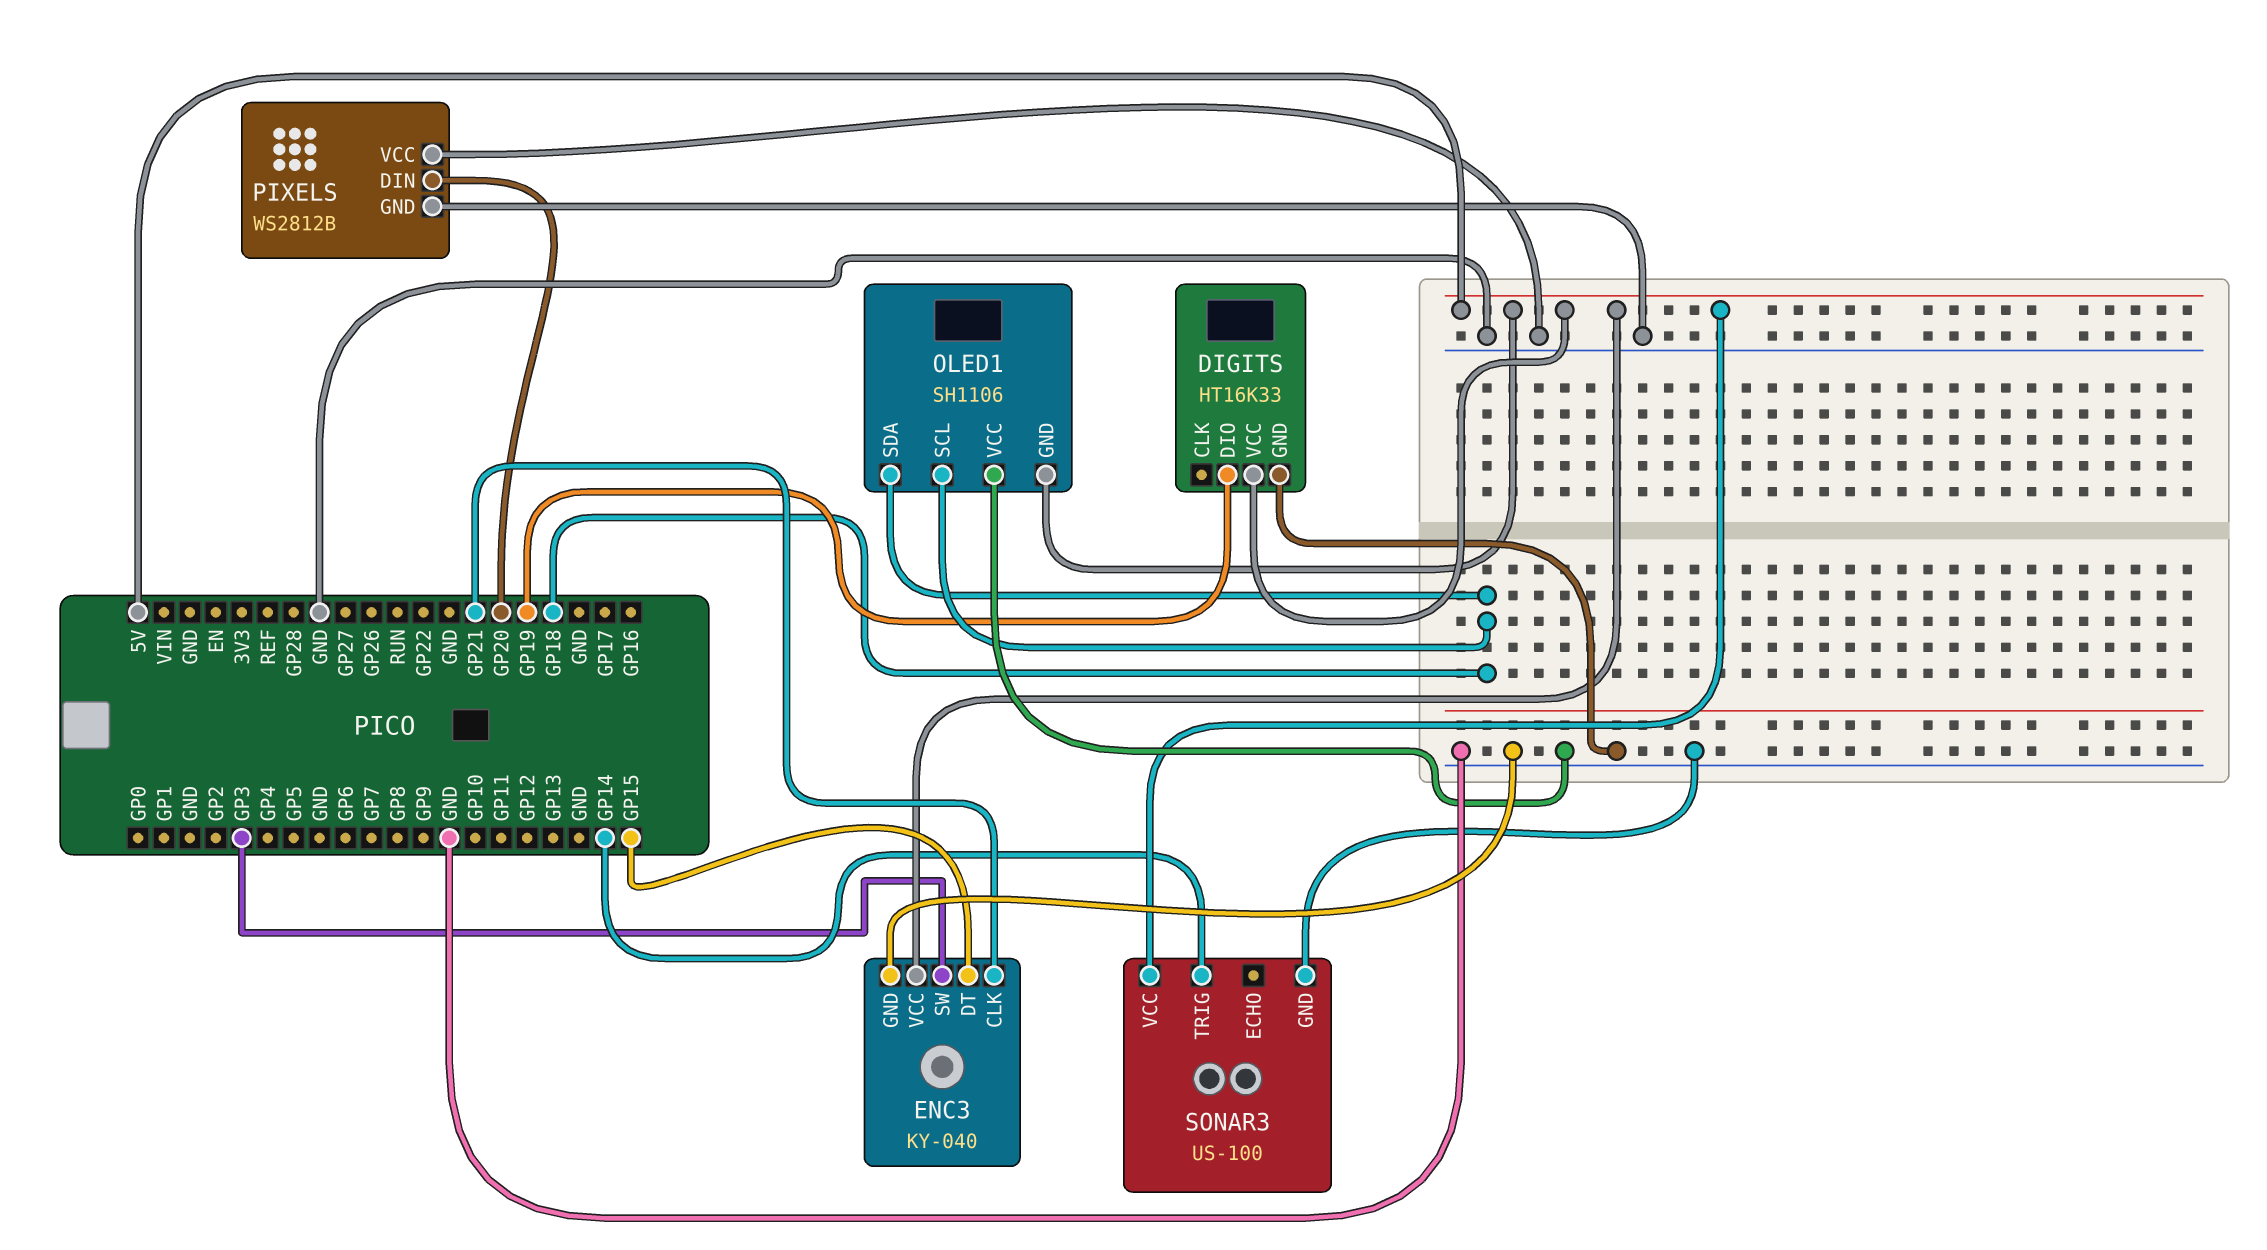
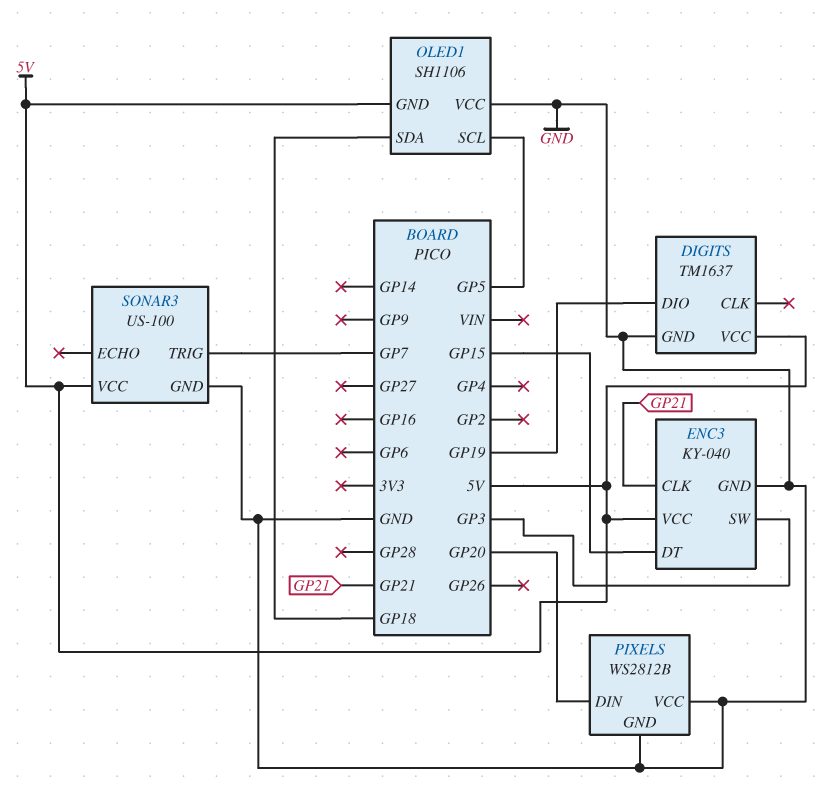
DIGITS: HT16K33 -> TM1637
OLED1 pin SCL: GP18 -> GP5
SONAR3 pin TRIG: GP14 -> GP7

